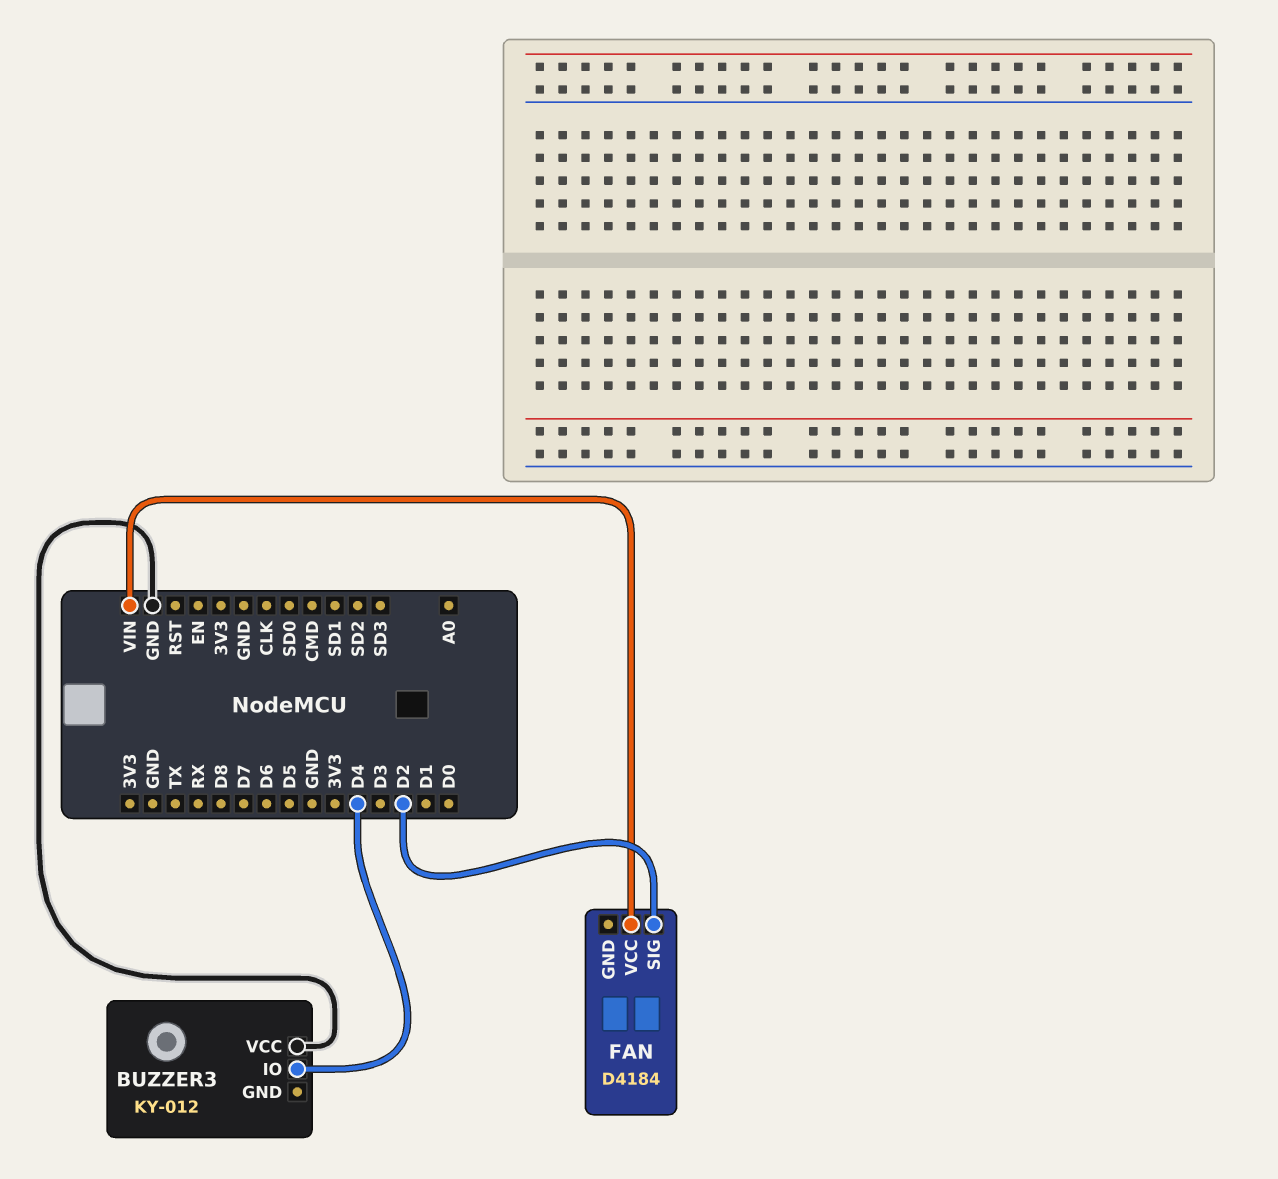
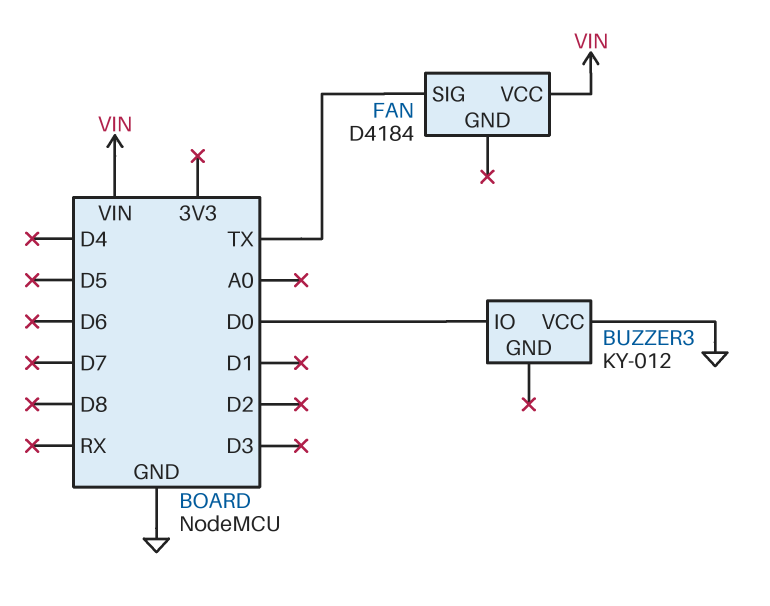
BUZZER3 pin IO: D4 -> D0
FAN pin SIG: D2 -> TX

